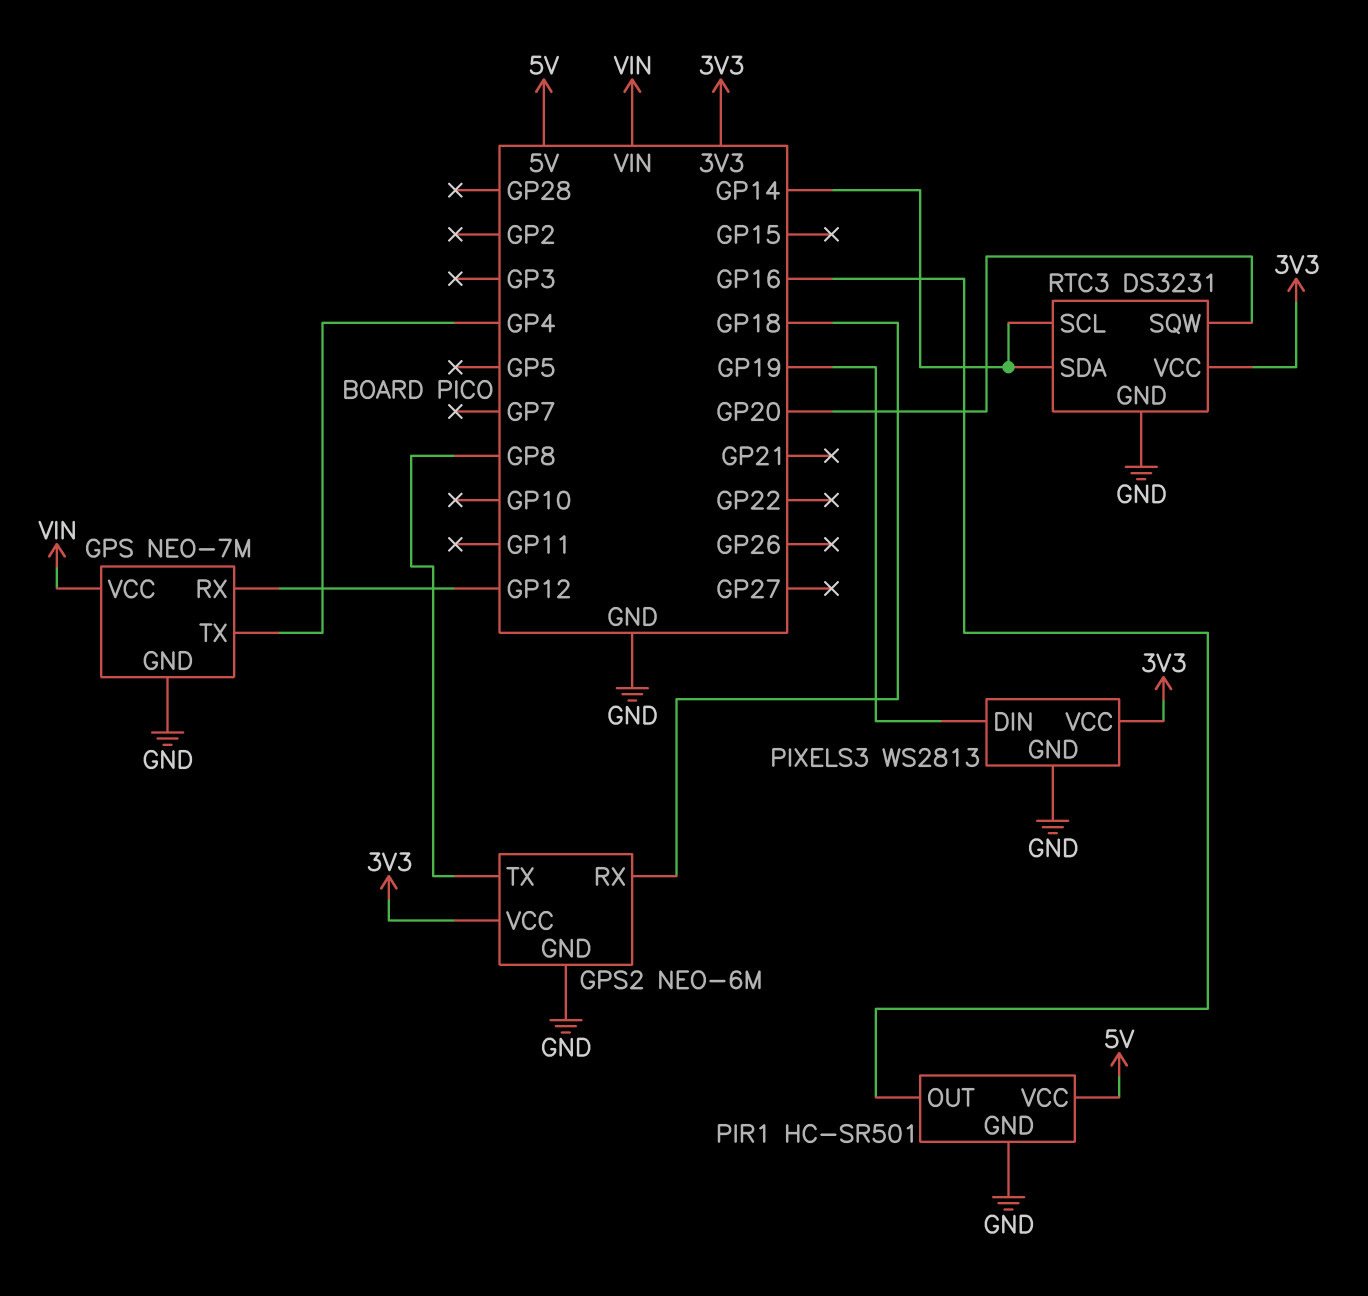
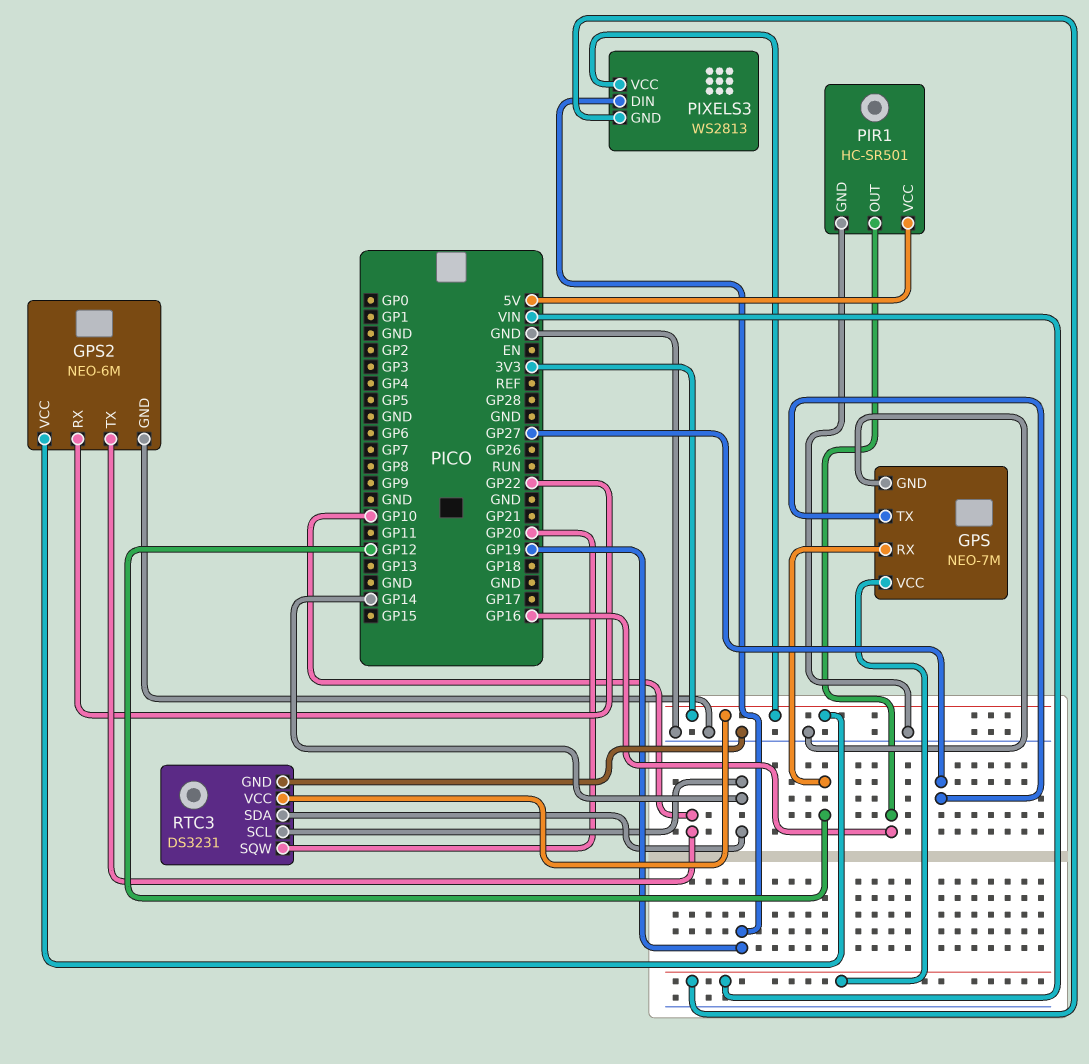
GPS pin TX: GP4 -> GP27
GPS2 pin RX: GP18 -> GP22
GPS2 pin TX: GP8 -> GP10
PIXELS3 pin GND: GND -> VIN

